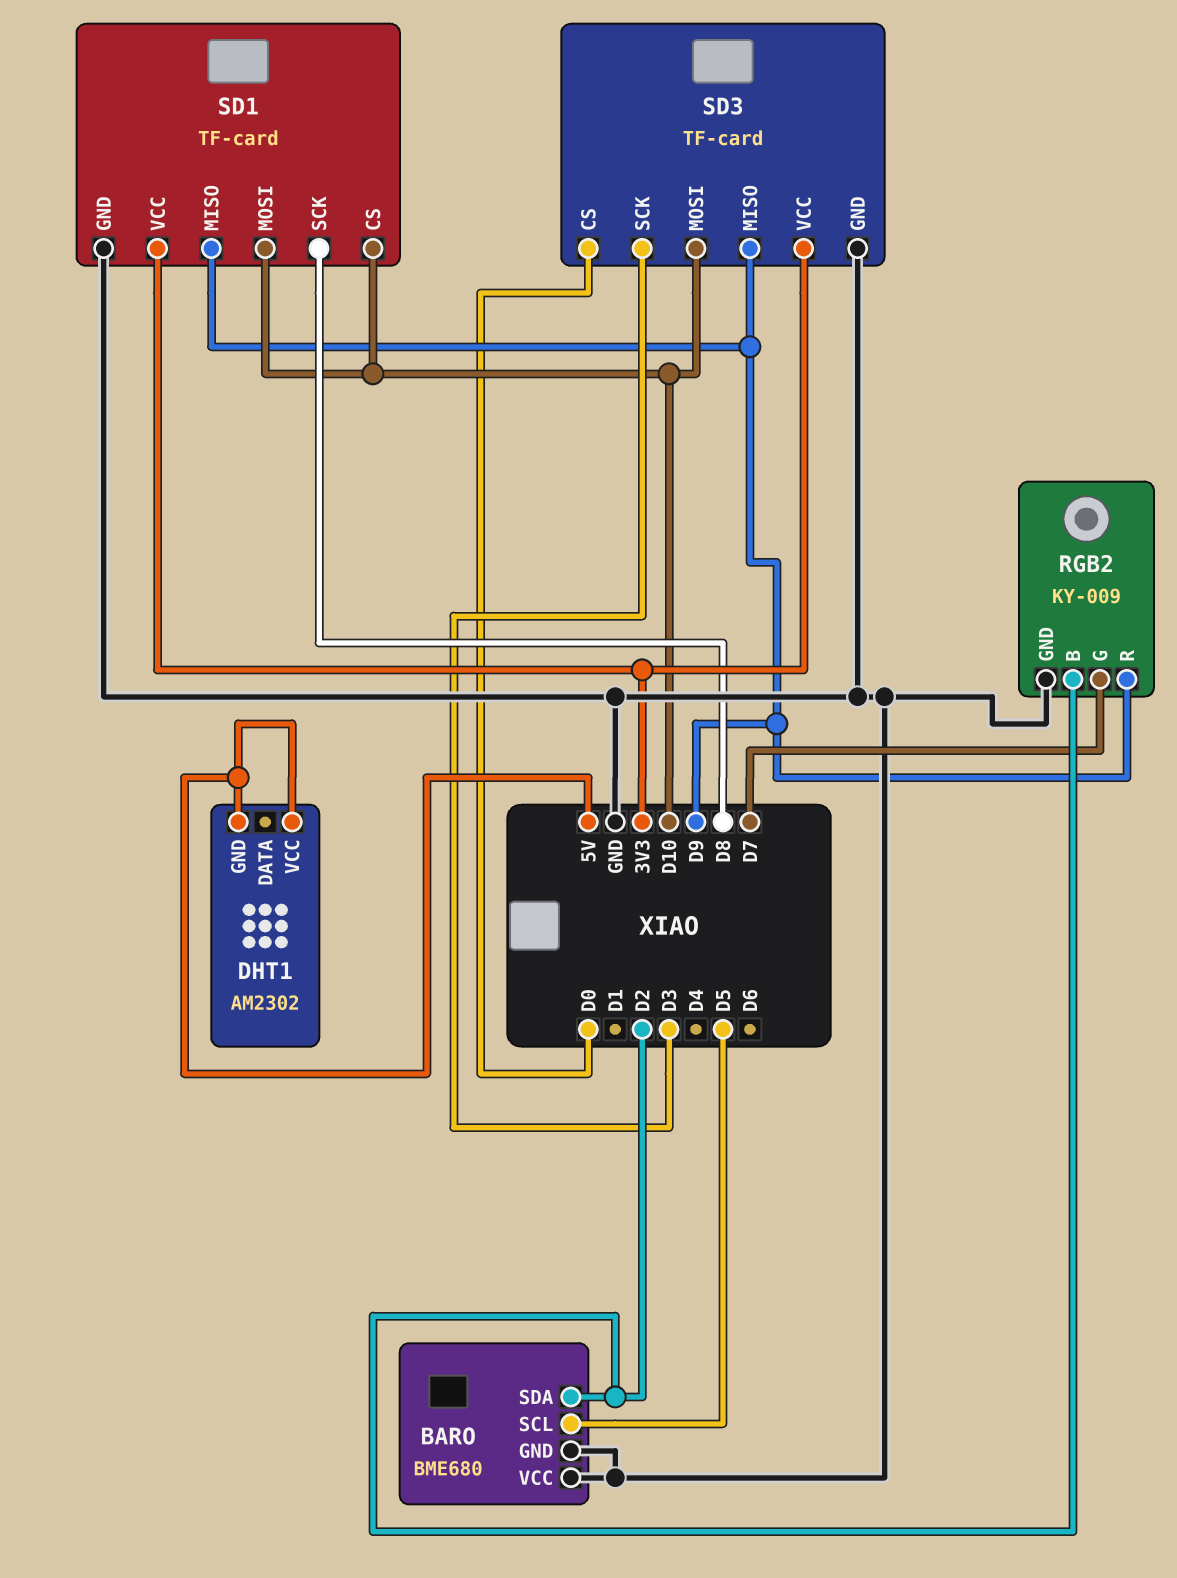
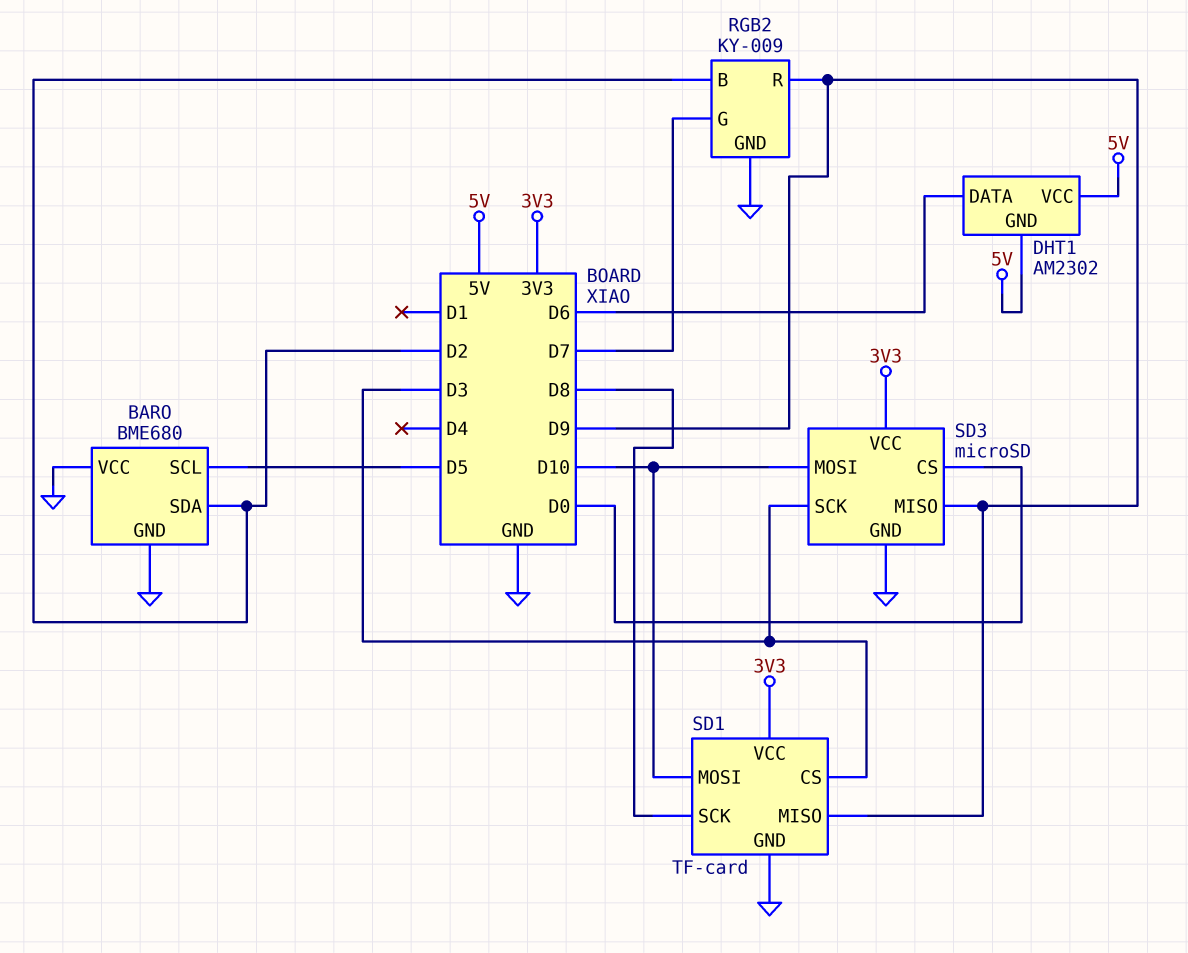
DHT1 pin DATA: none -> D6
SD1 pin CS: D10 -> D3
SD3: TF-card -> microSD

